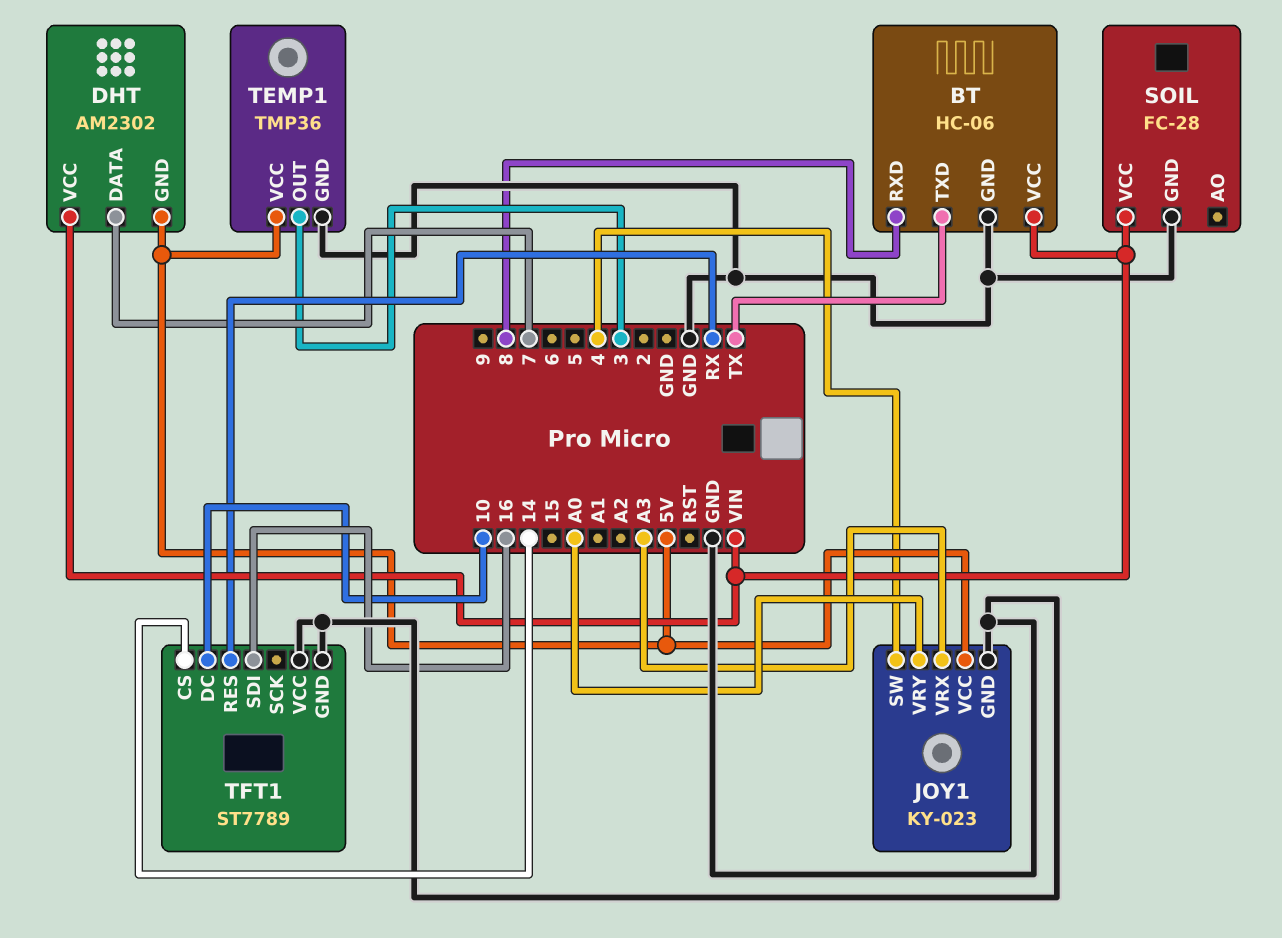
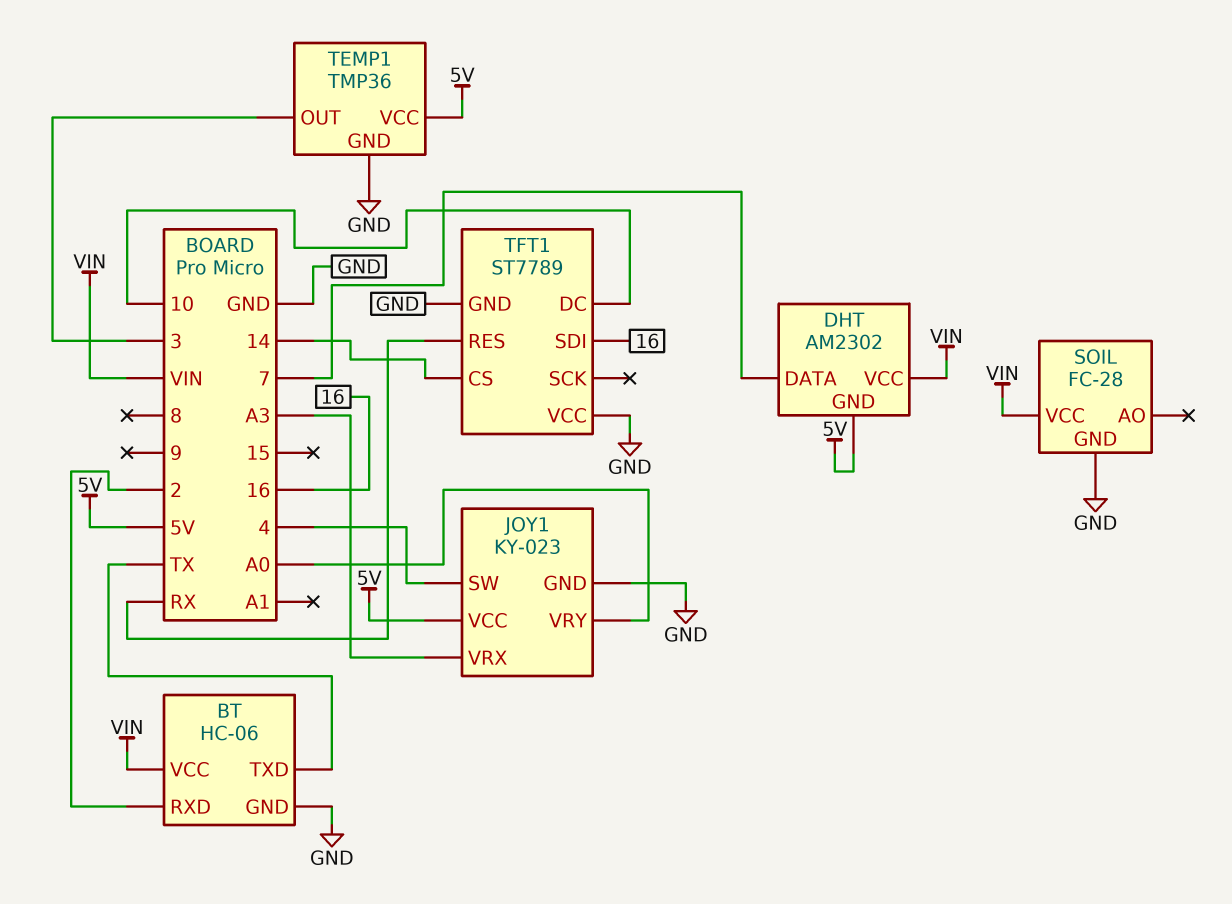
BT pin RXD: 8 -> 2

